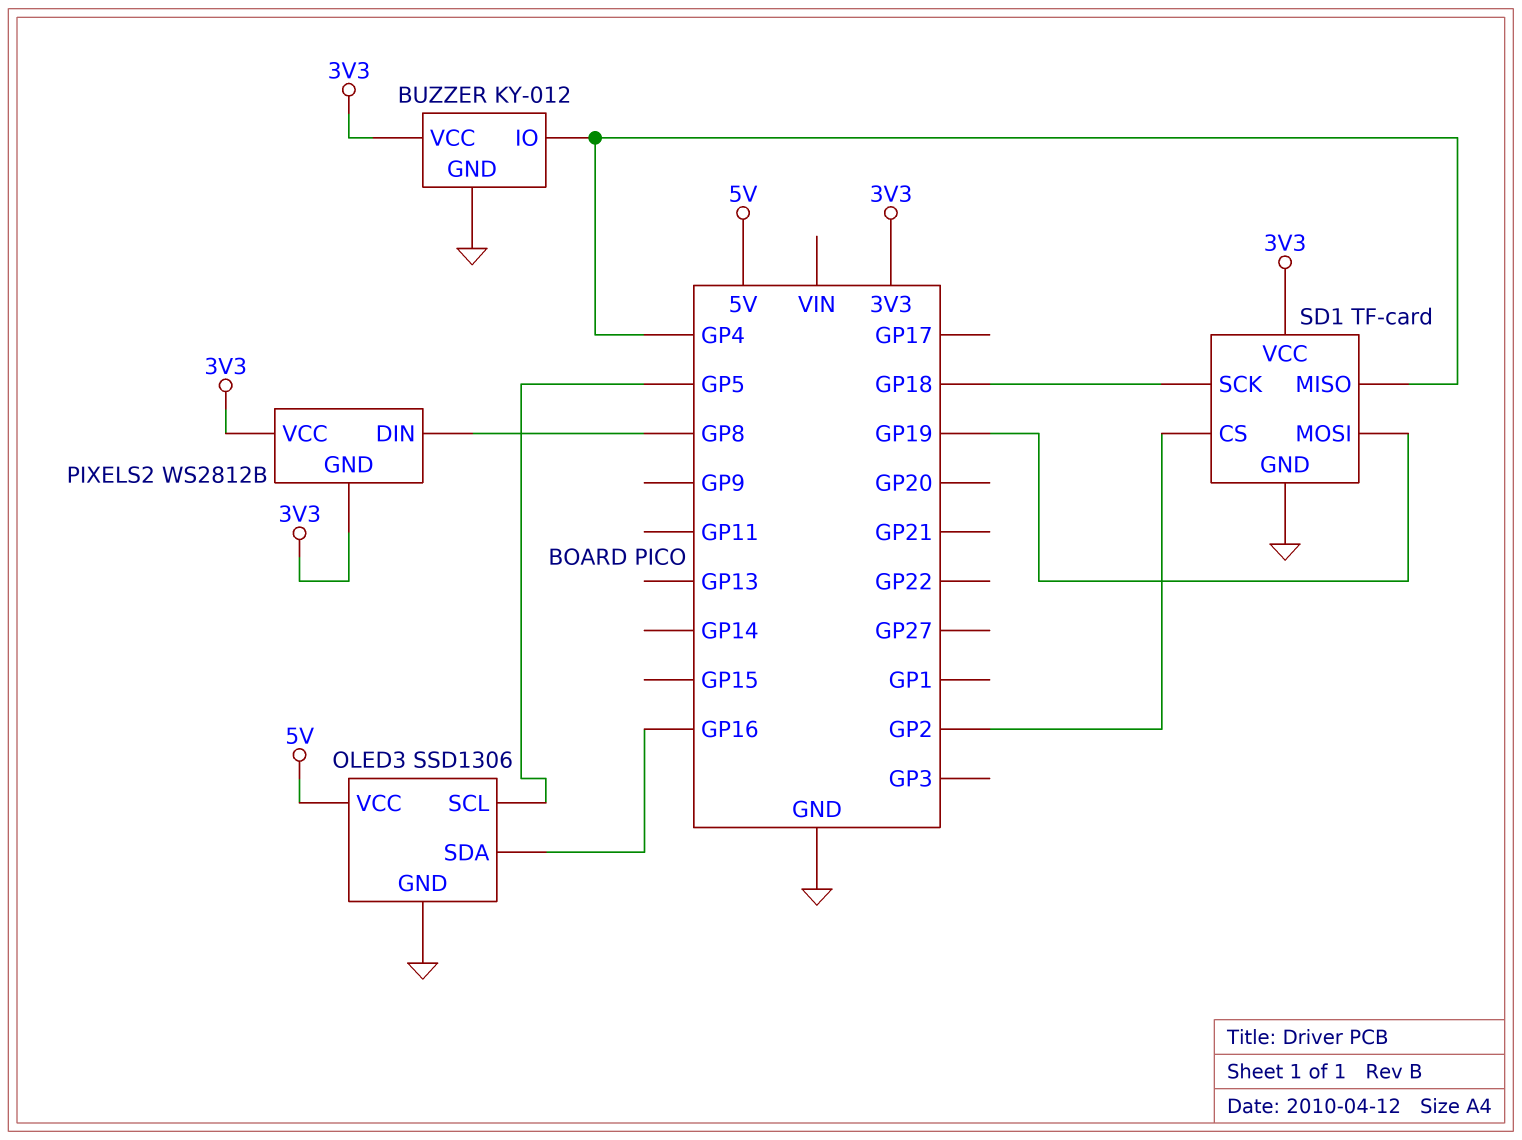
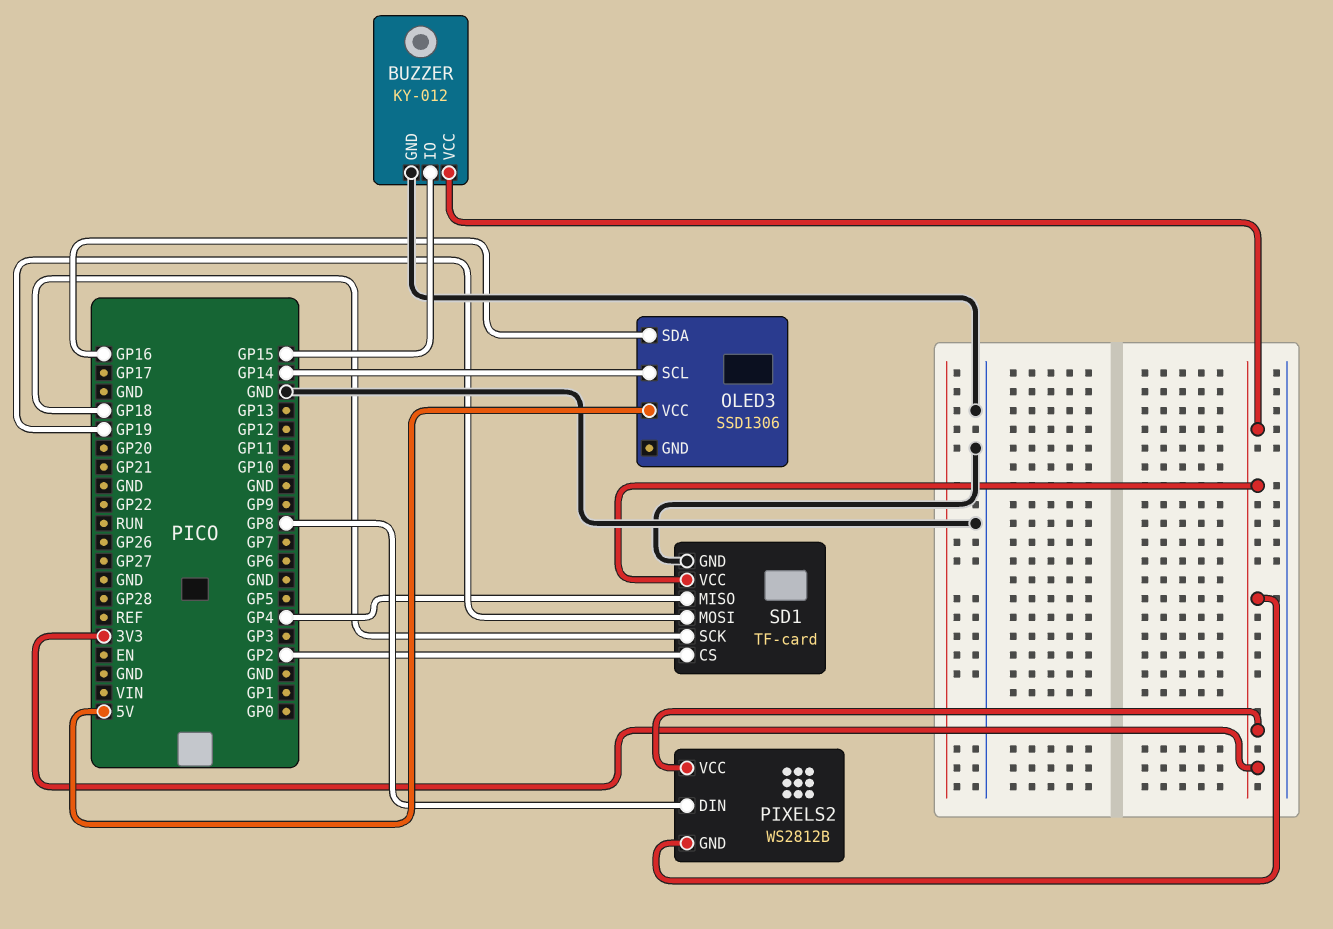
BUZZER pin IO: GP4 -> GP15
OLED3 pin GND: GND -> none
OLED3 pin SCL: GP5 -> GP14

